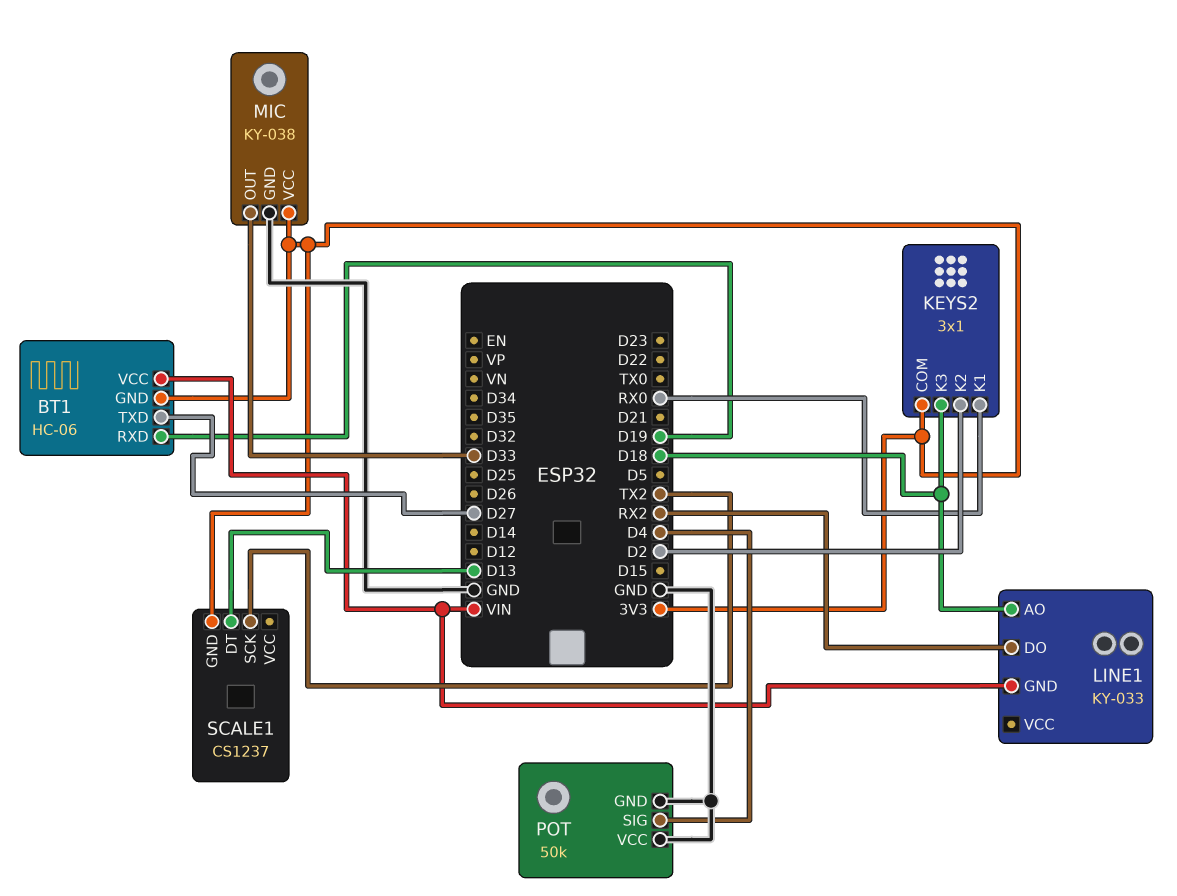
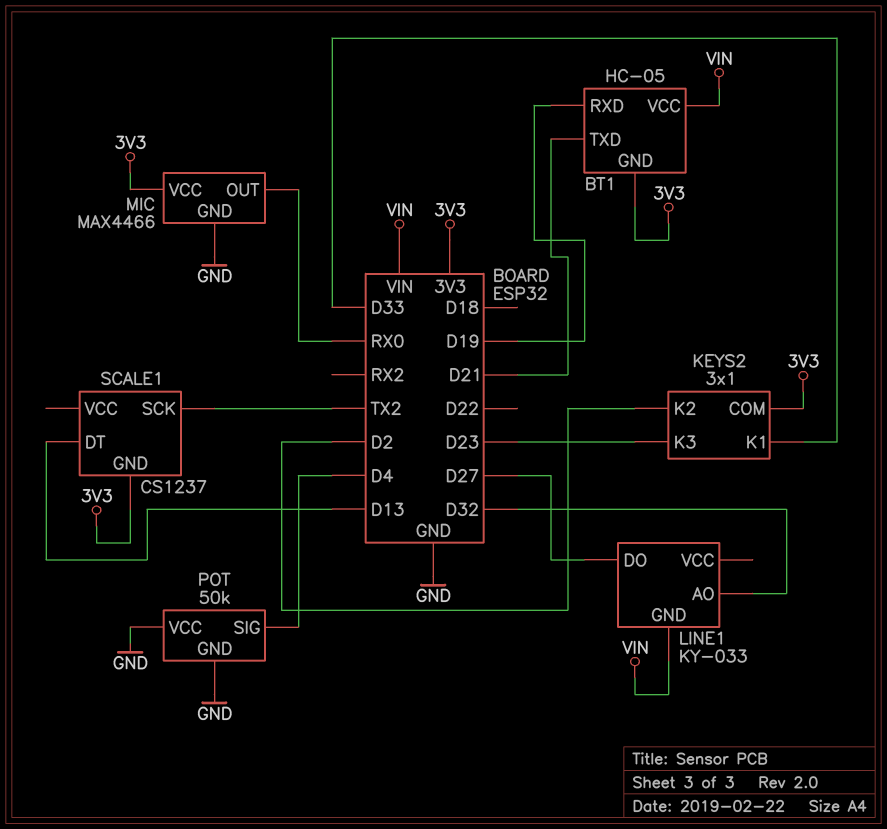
BT1: HC-06 -> HC-05
BT1 pin TXD: D27 -> D21
KEYS2 pin K1: RX0 -> D33
KEYS2 pin K3: D18 -> D23
LINE1 pin AO: D18 -> D32
LINE1 pin DO: RX2 -> D27
MIC: KY-038 -> MAX4466
MIC pin OUT: D33 -> RX0

